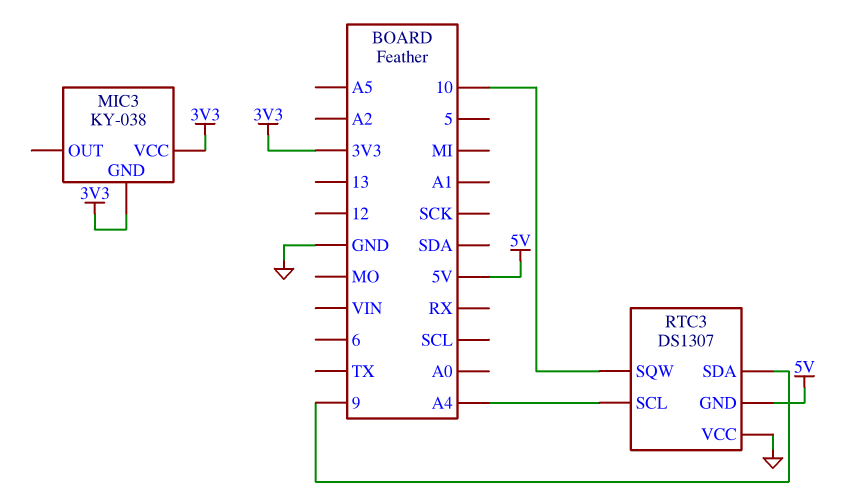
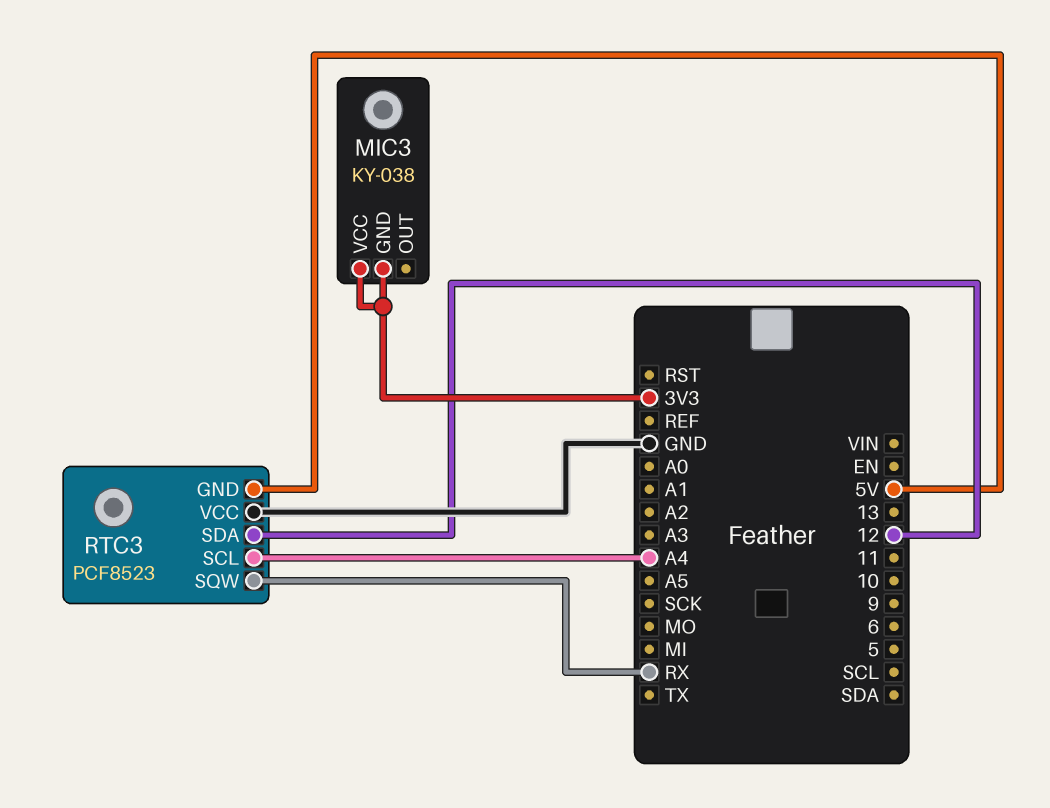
RTC3: DS1307 -> PCF8523
RTC3 pin SDA: 9 -> 12
RTC3 pin SQW: 10 -> RX

